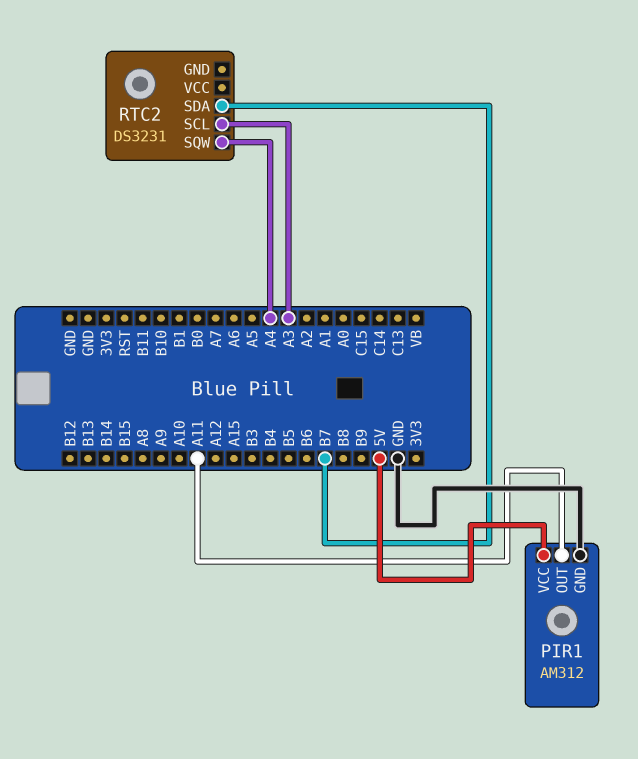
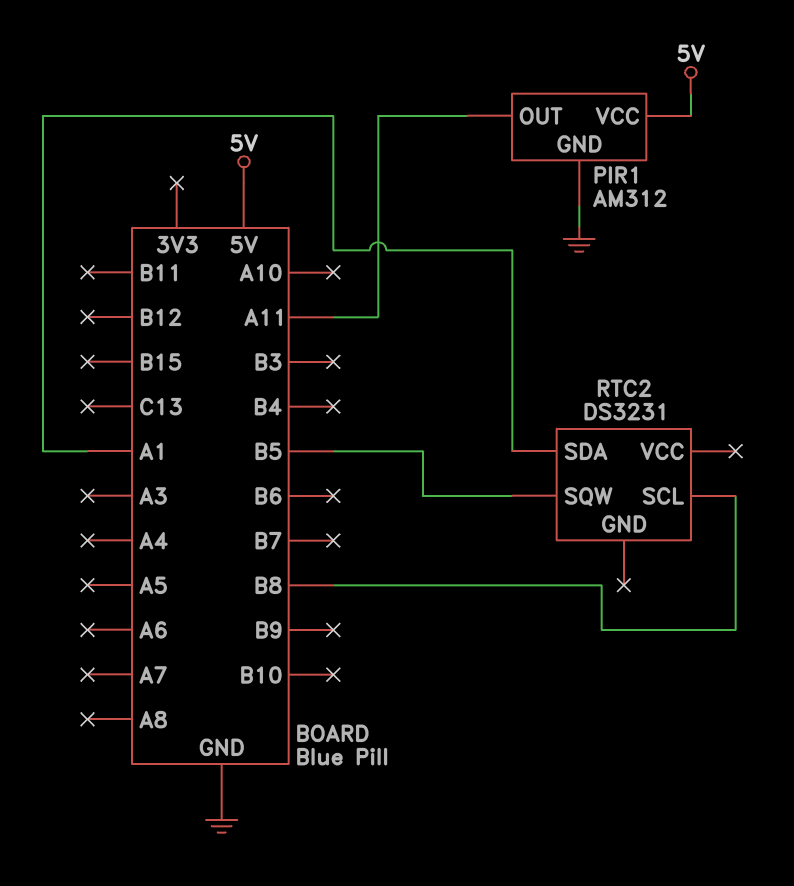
RTC2 pin SCL: A3 -> B8
RTC2 pin SDA: B7 -> A1
RTC2 pin SQW: A4 -> B5

